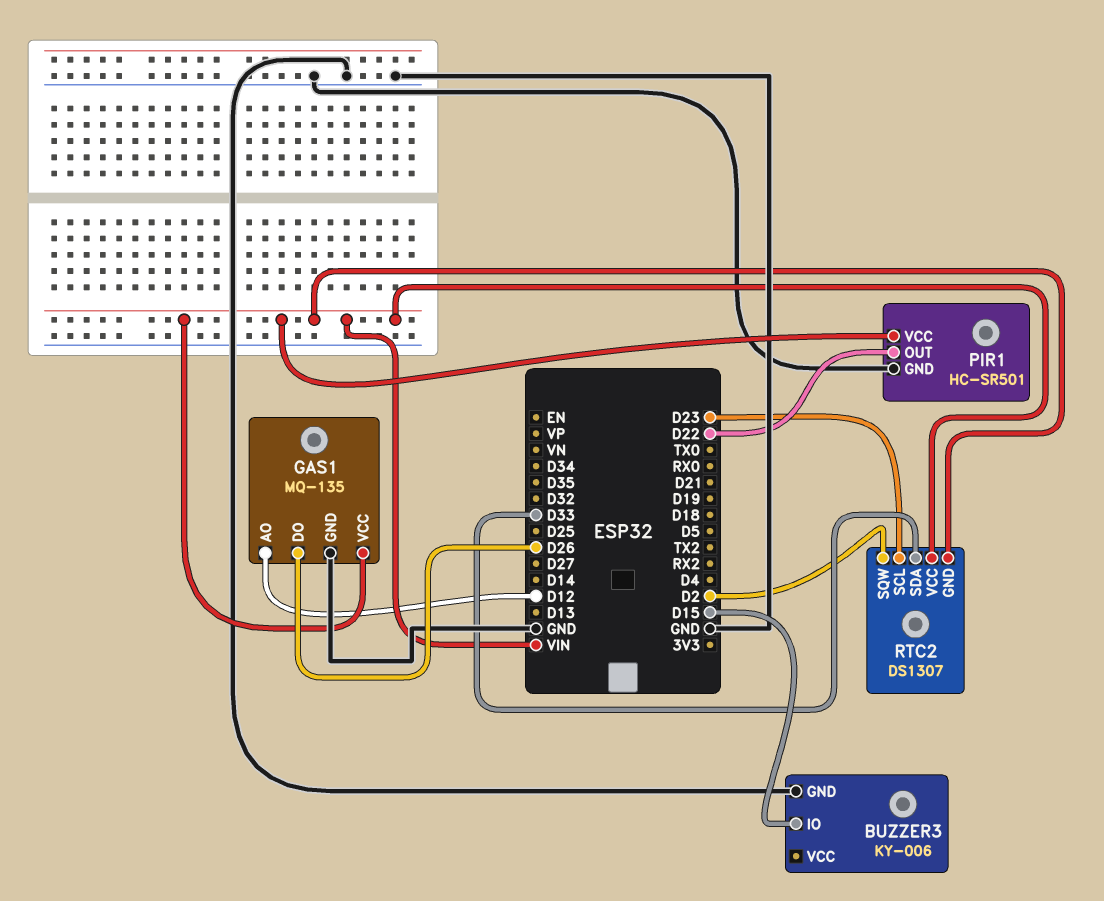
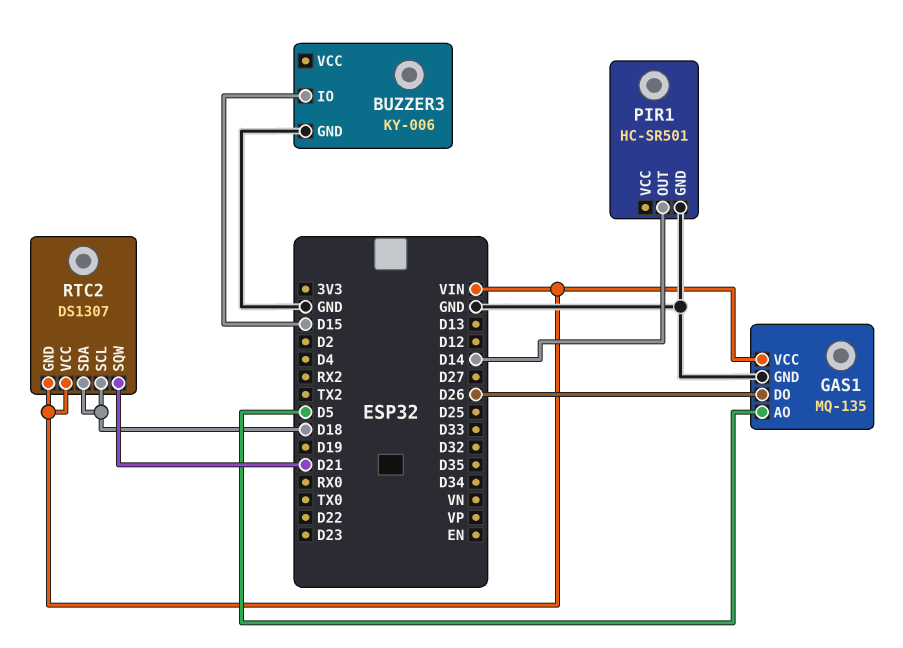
GAS1 pin AO: D12 -> D5
PIR1 pin OUT: D22 -> D14
PIR1 pin VCC: VIN -> none
RTC2 pin SCL: D23 -> D18
RTC2 pin SDA: D33 -> D18
RTC2 pin SQW: D2 -> D21

